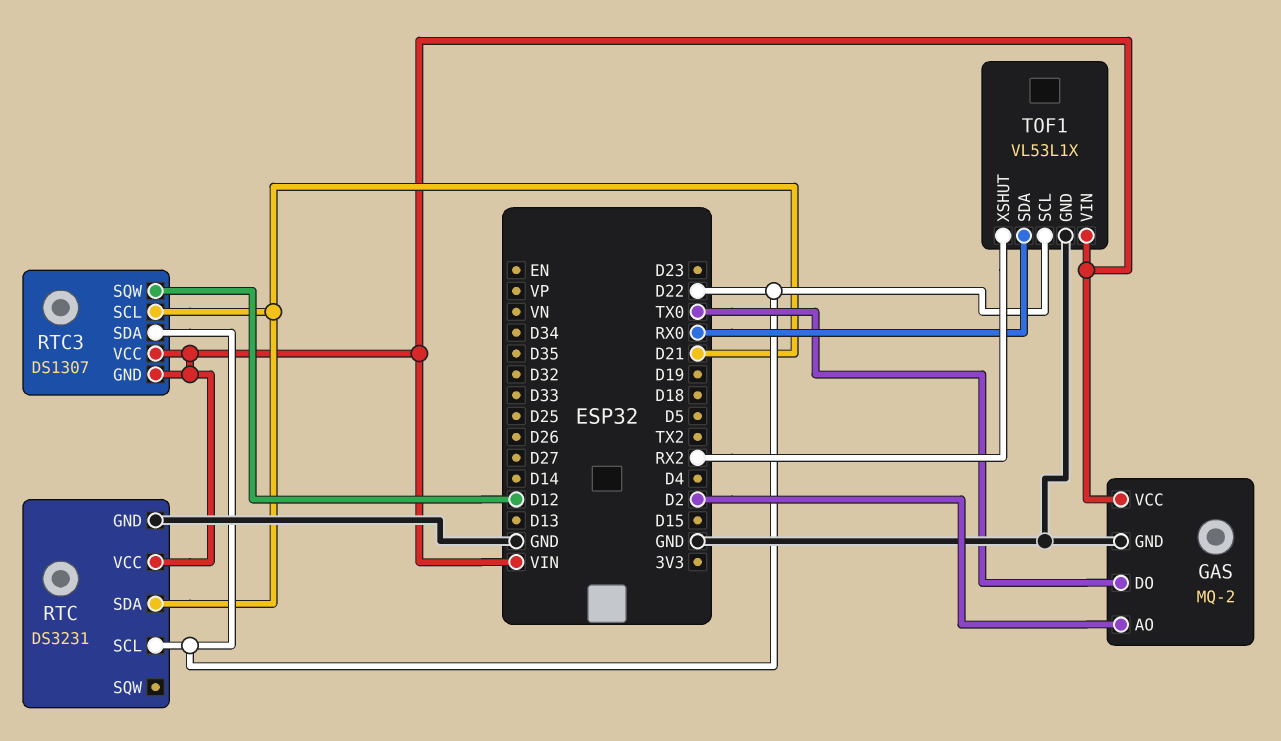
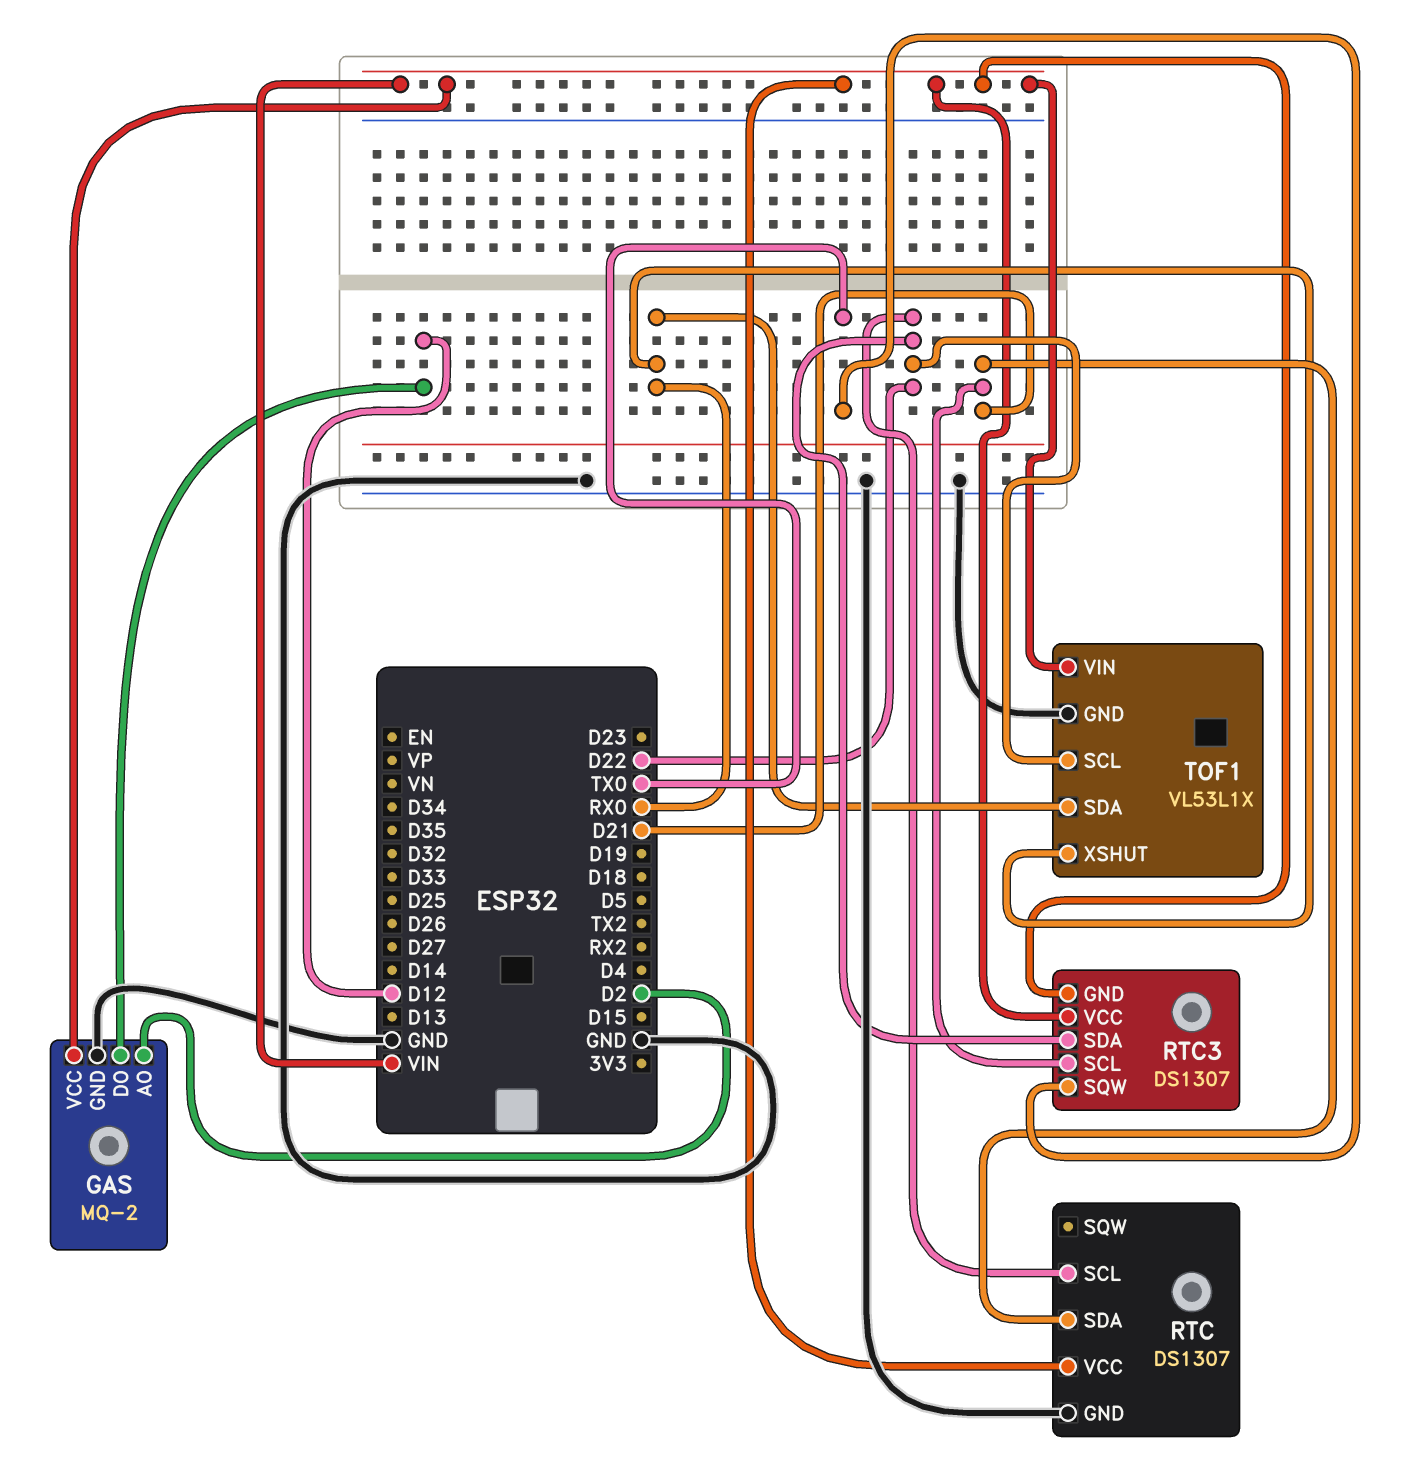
GAS pin DO: TX0 -> D12
RTC: DS3231 -> DS1307
RTC3 pin SQW: D12 -> TX0
TOF1 pin XSHUT: RX2 -> RX0

